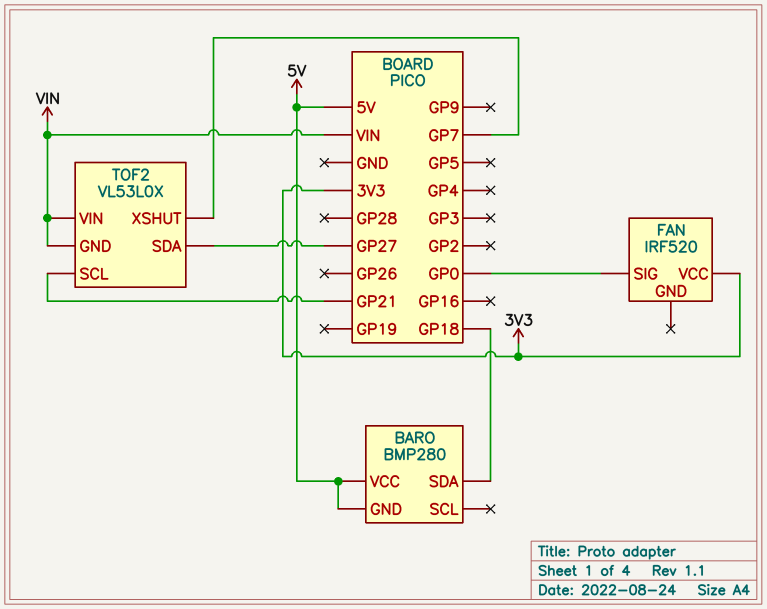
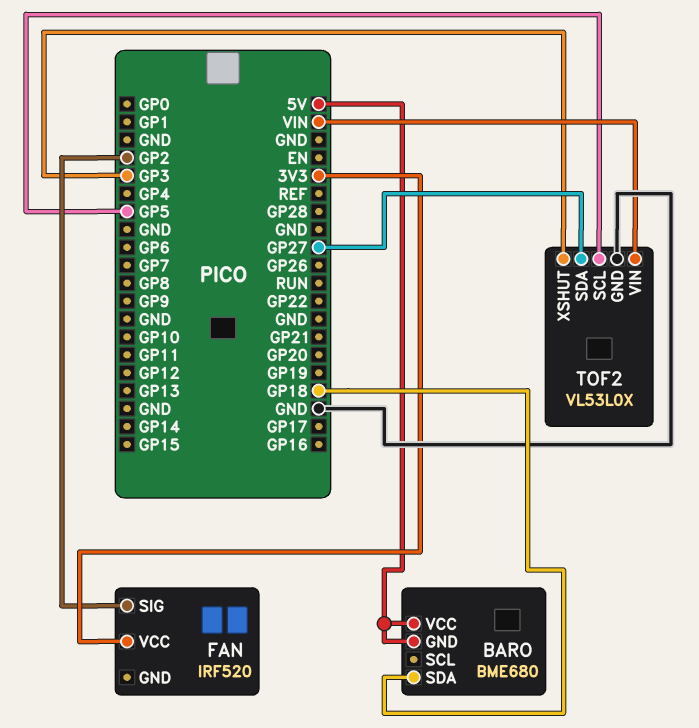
BARO: BMP280 -> BME680
FAN pin SIG: GP0 -> GP2
TOF2 pin GND: VIN -> GND
TOF2 pin SCL: GP21 -> GP5
TOF2 pin XSHUT: GP7 -> GP3

